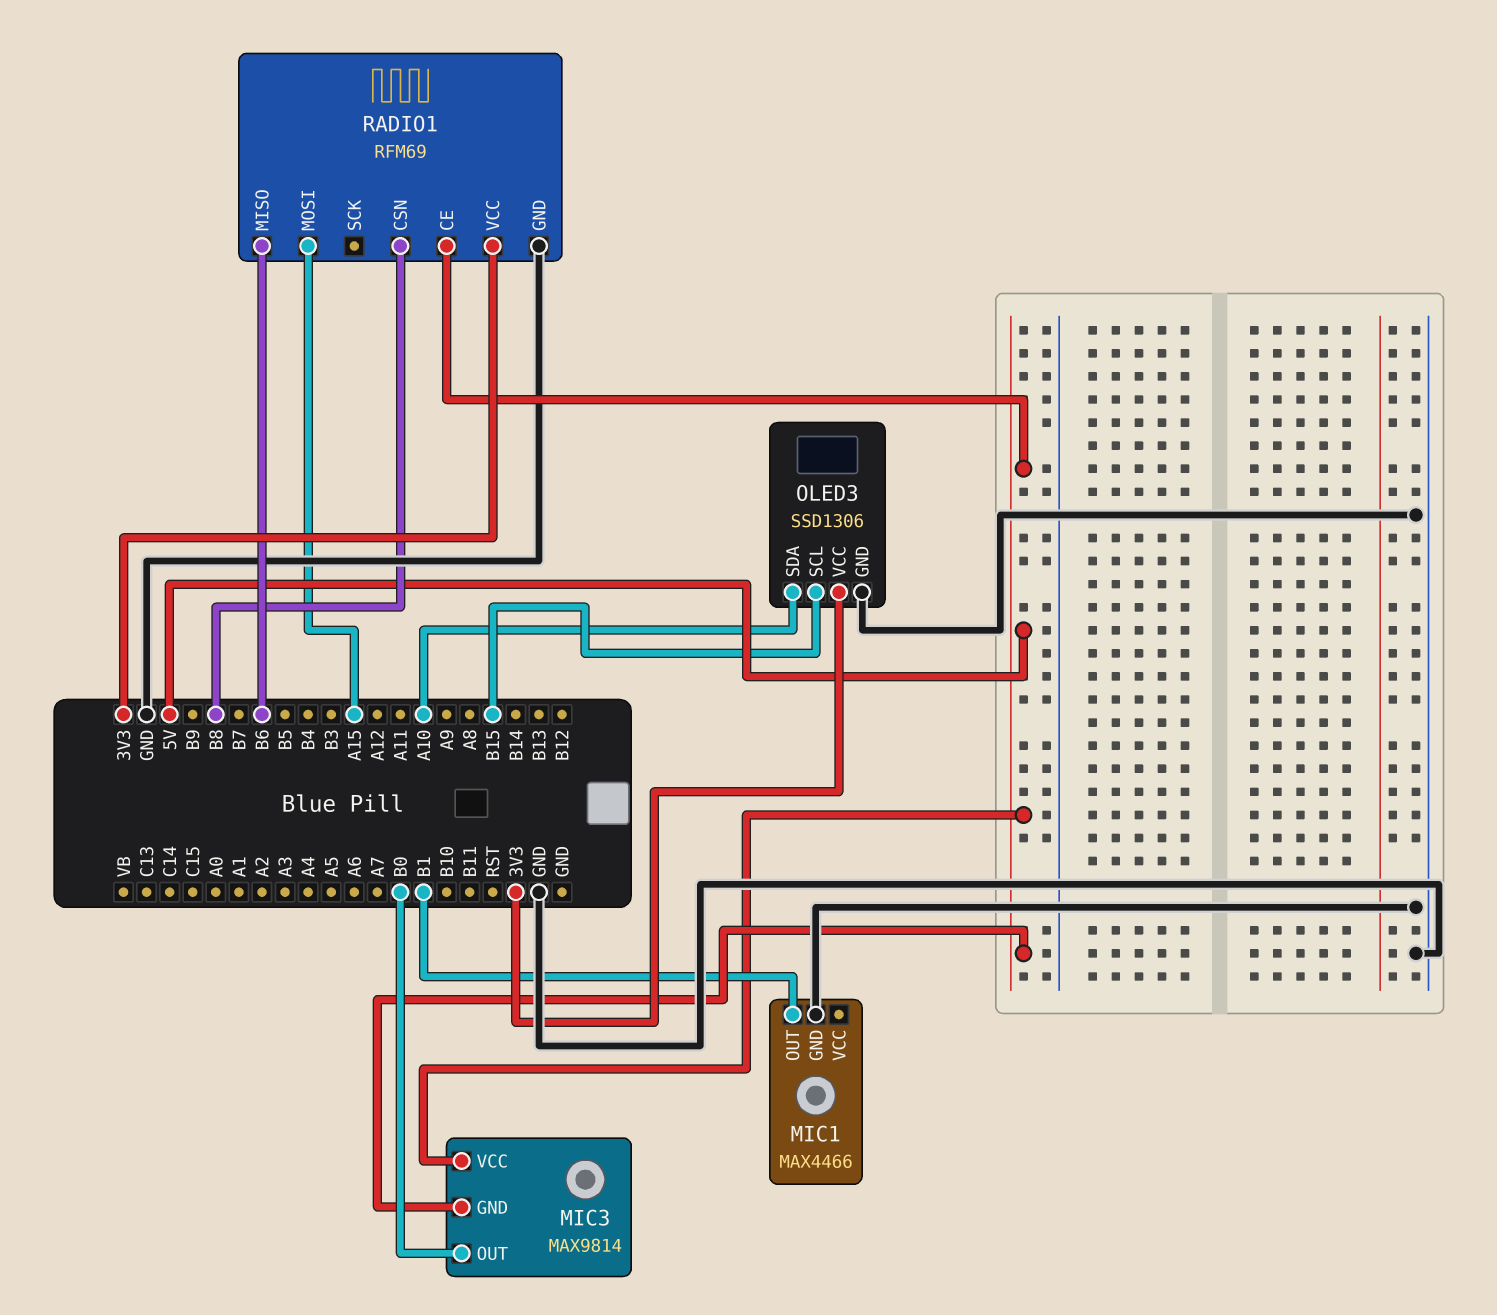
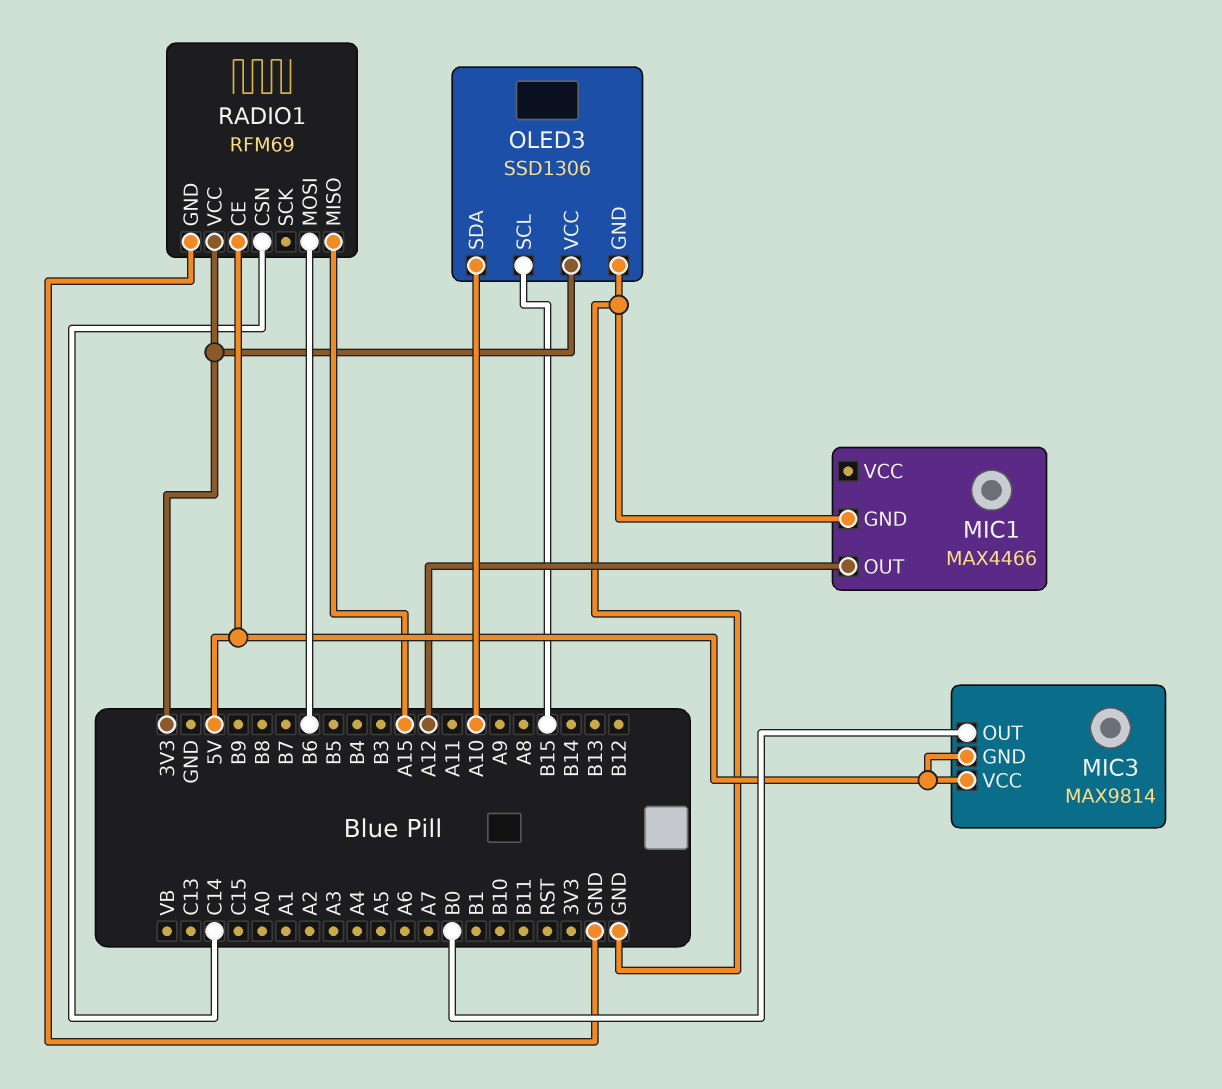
MIC1 pin OUT: B1 -> A12
RADIO1 pin CSN: B8 -> C14
RADIO1 pin MISO: B6 -> A15
RADIO1 pin MOSI: A15 -> B6

